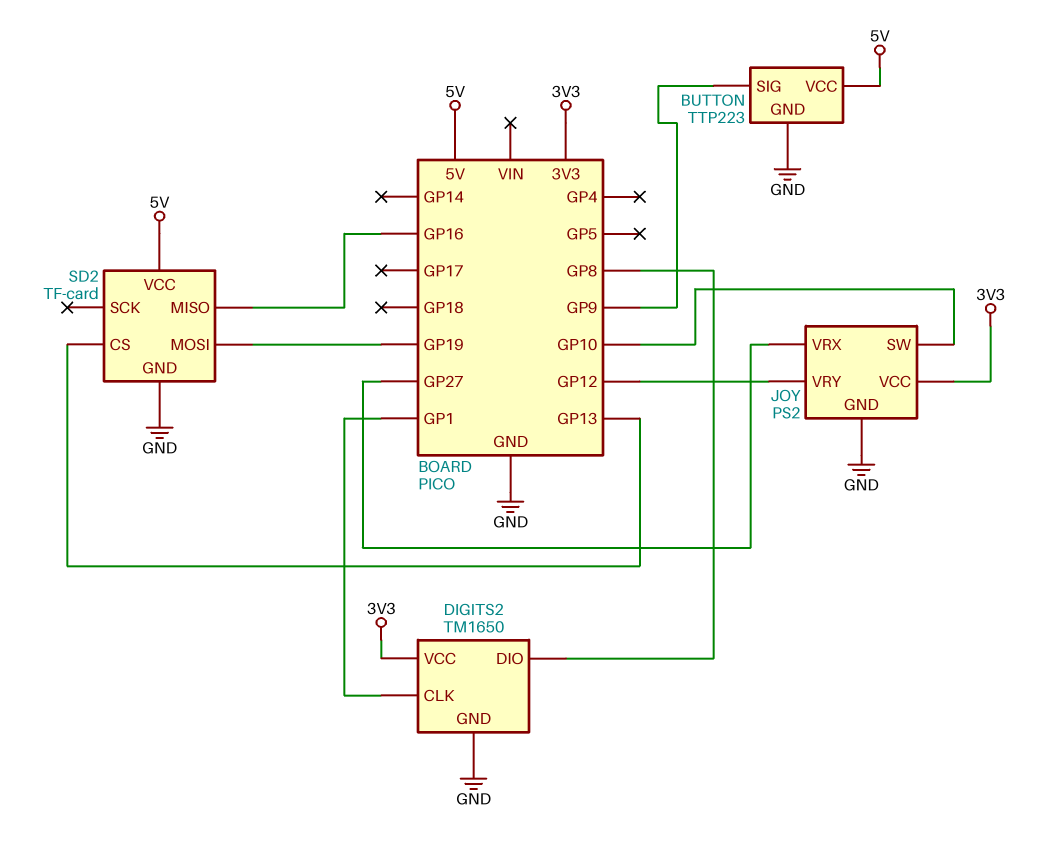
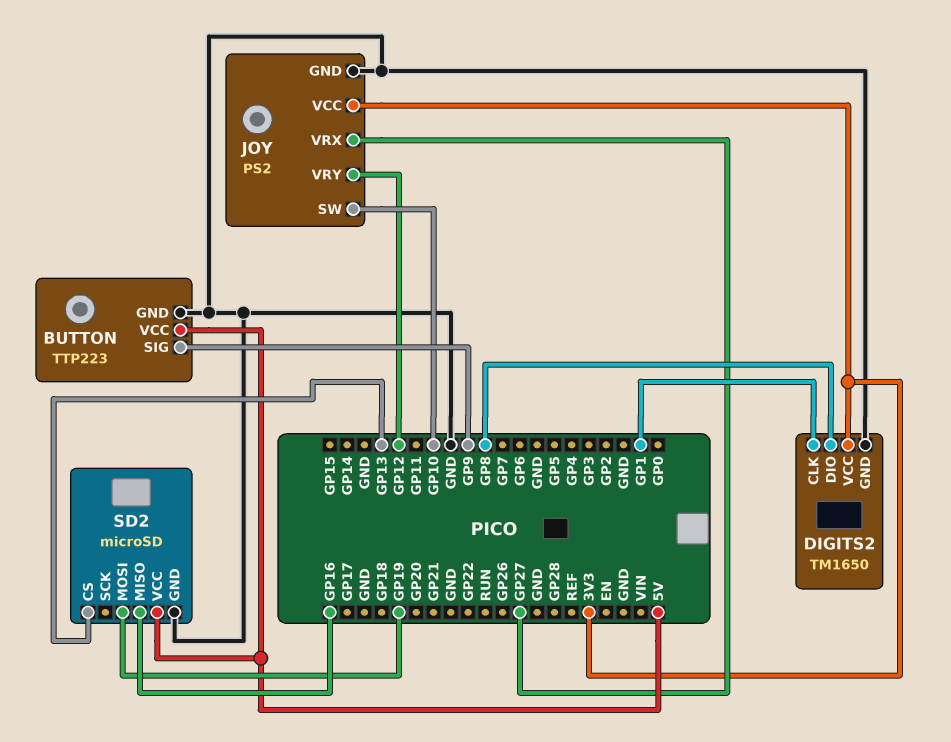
SD2: TF-card -> microSD

